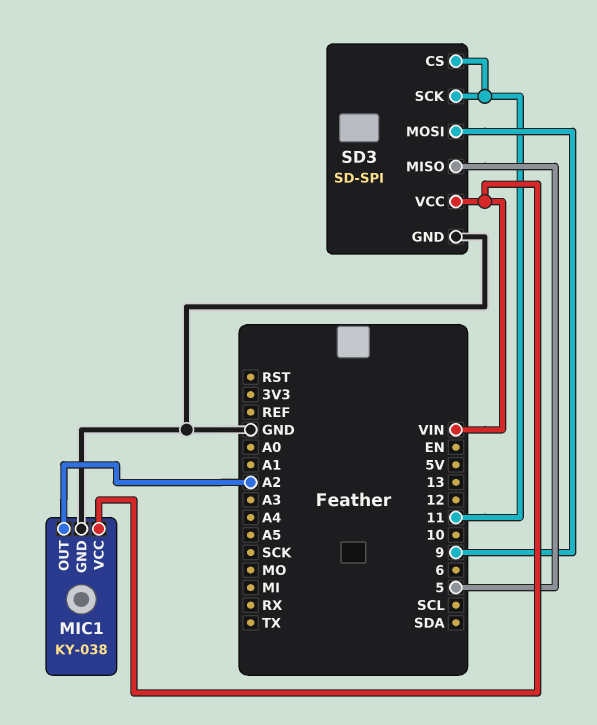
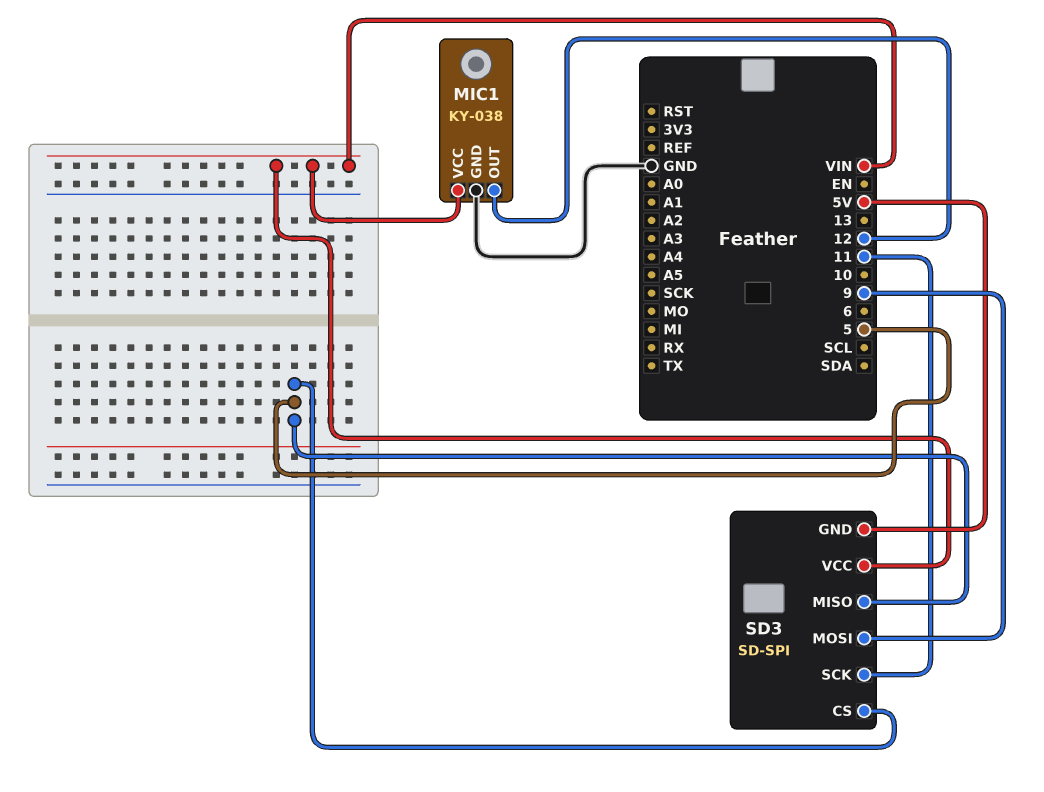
MIC1 pin OUT: A2 -> 12
SD3 pin CS: 11 -> 5
SD3 pin GND: GND -> 5V

